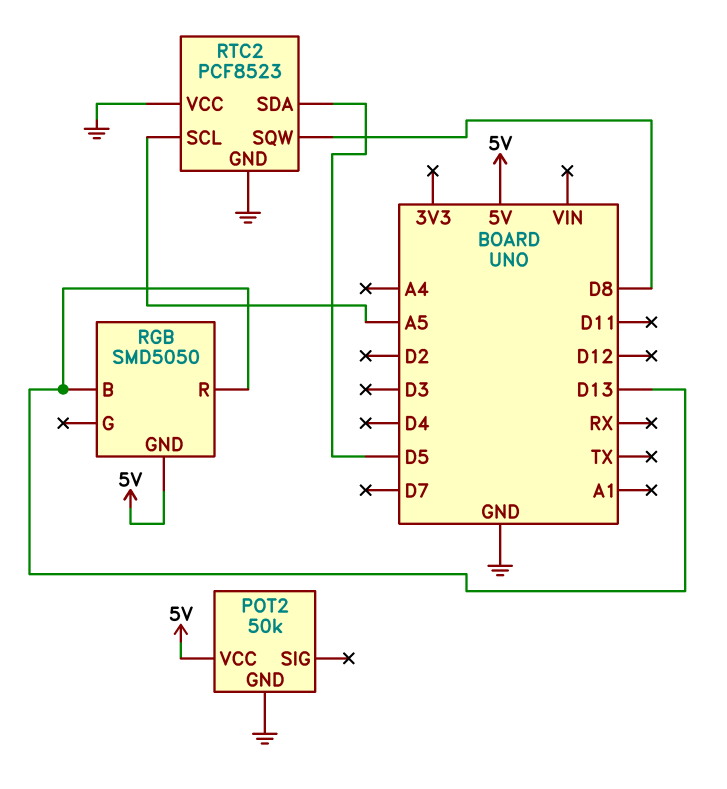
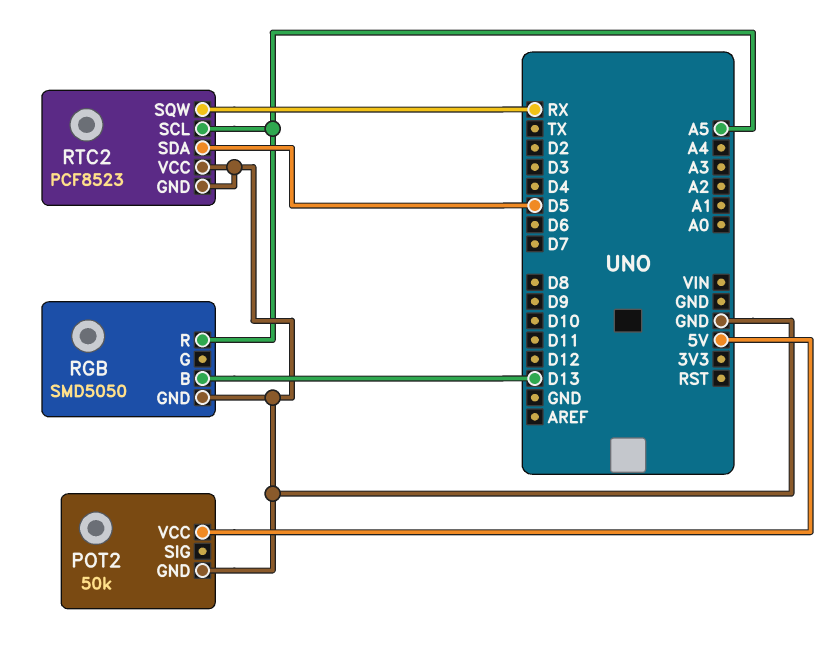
RGB pin GND: 5V -> GND
RGB pin R: D13 -> A5
RTC2 pin SQW: D8 -> RX

